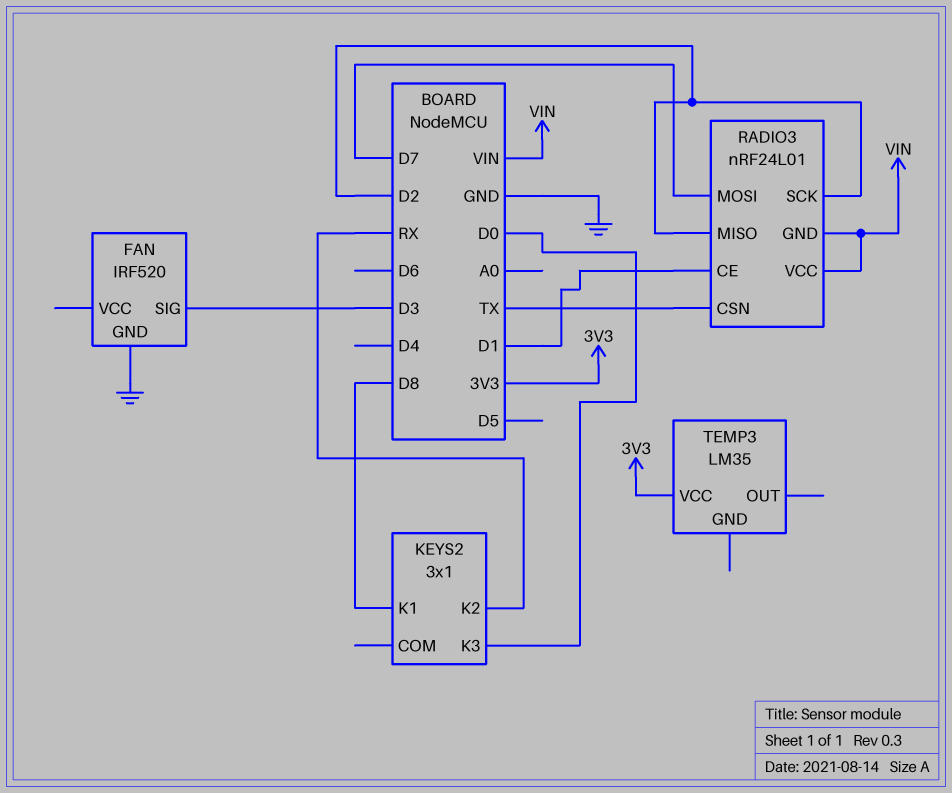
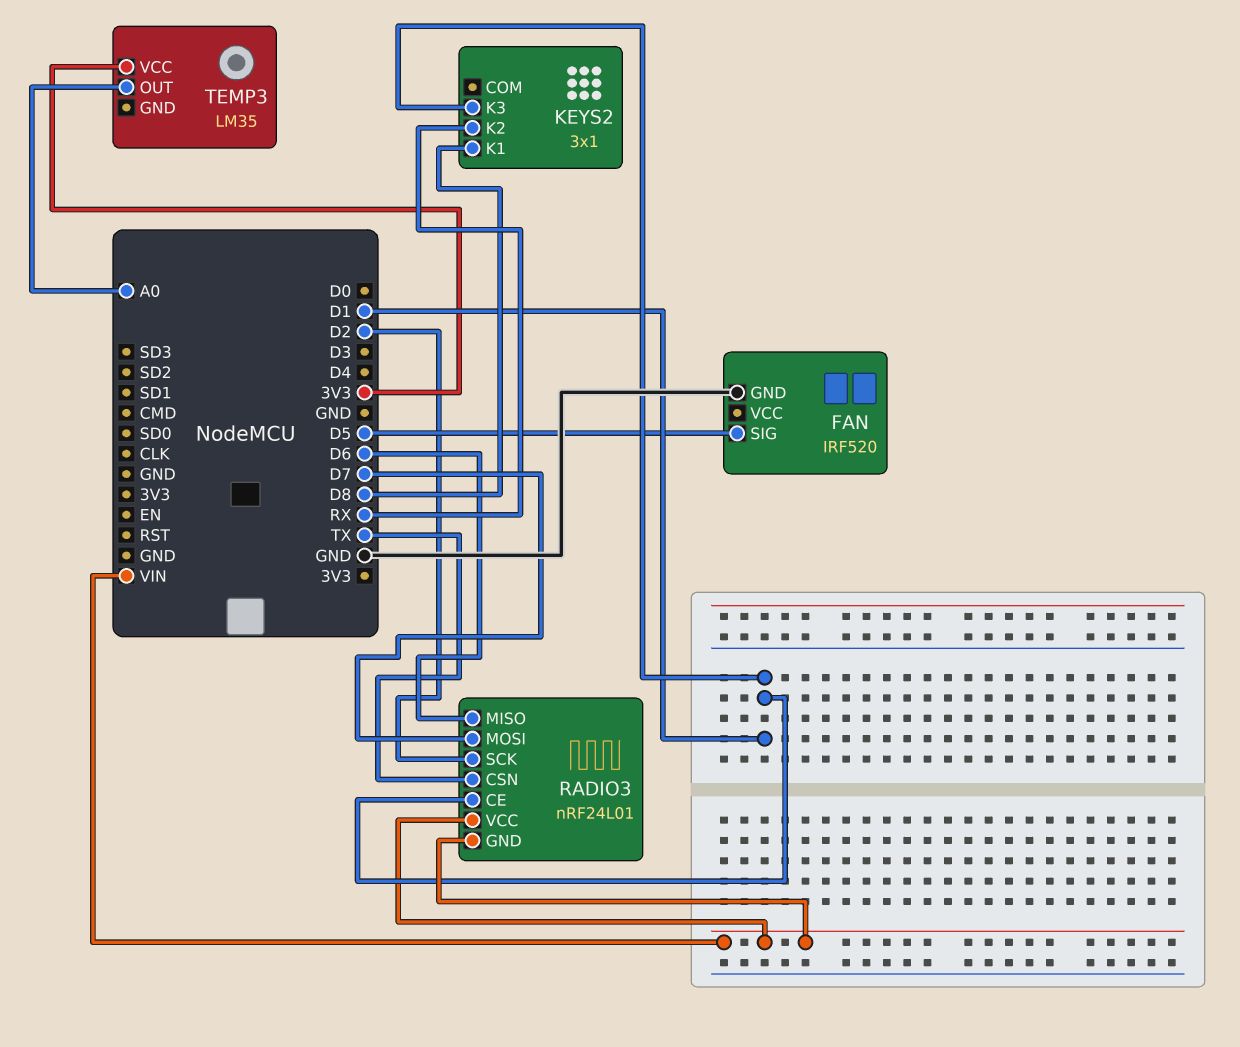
FAN pin SIG: D3 -> D5
KEYS2 pin K3: D0 -> D1
RADIO3 pin MISO: D2 -> D6
TEMP3 pin OUT: none -> A0

